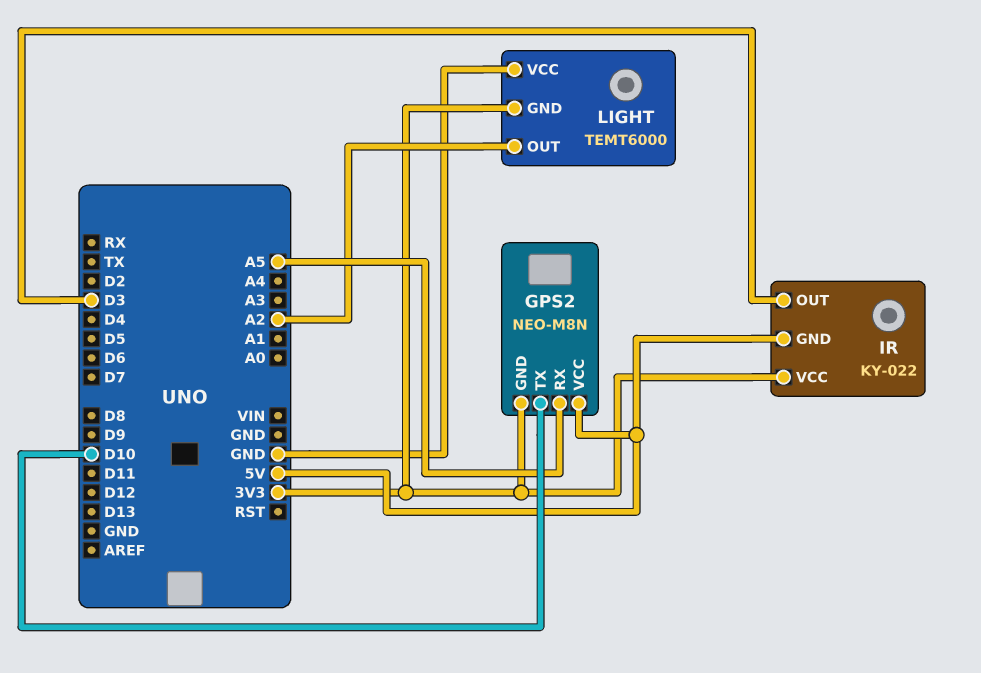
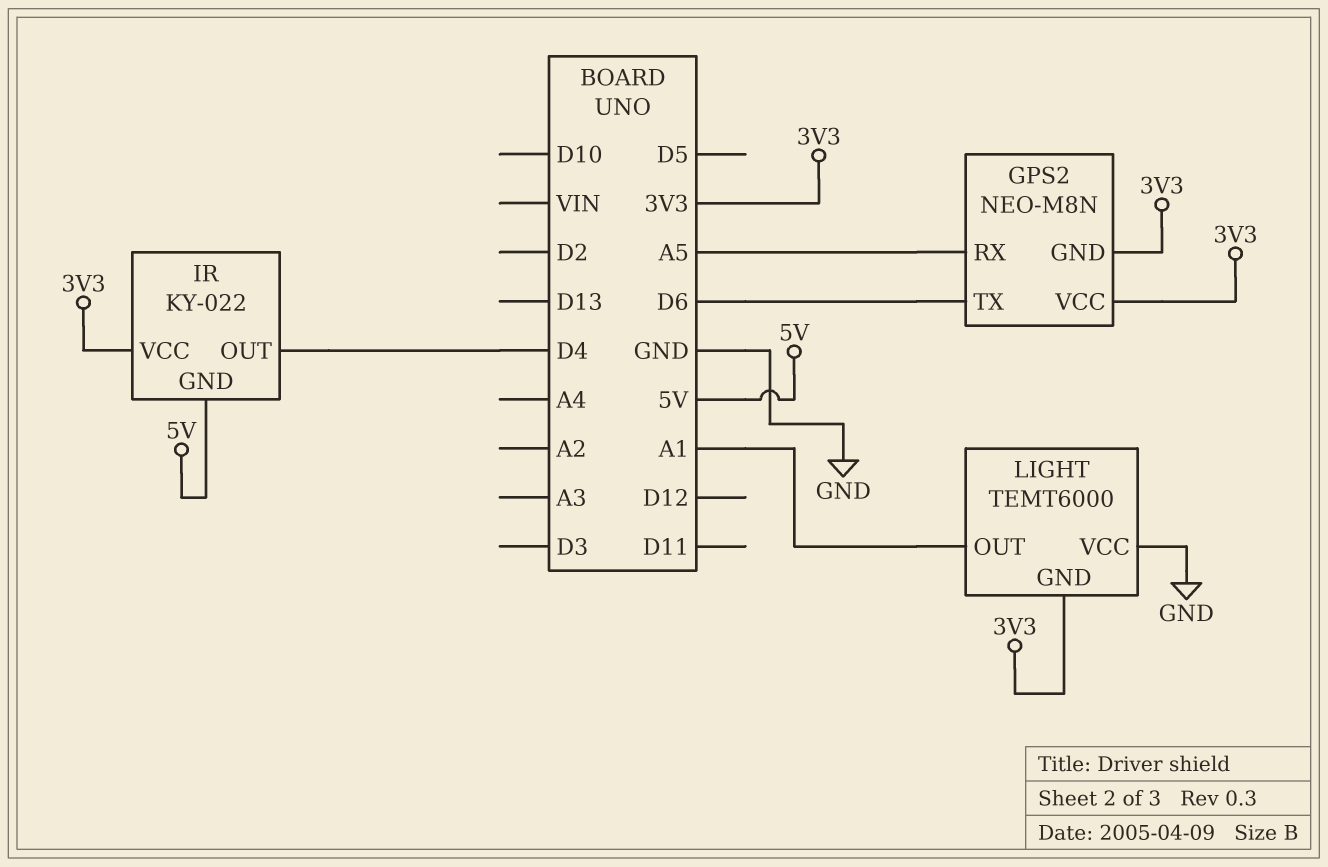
GPS2 pin TX: D10 -> D6
GPS2 pin VCC: 5V -> 3V3
IR pin OUT: D3 -> D4
LIGHT pin OUT: A2 -> A1

